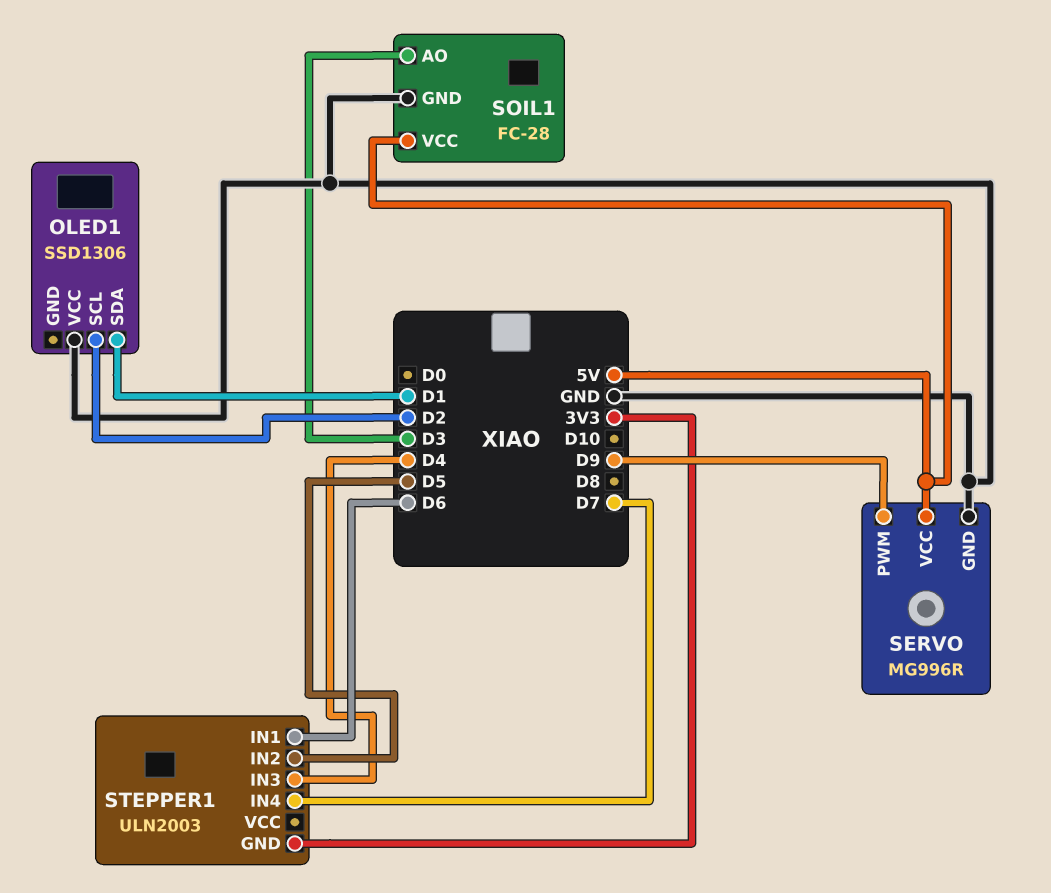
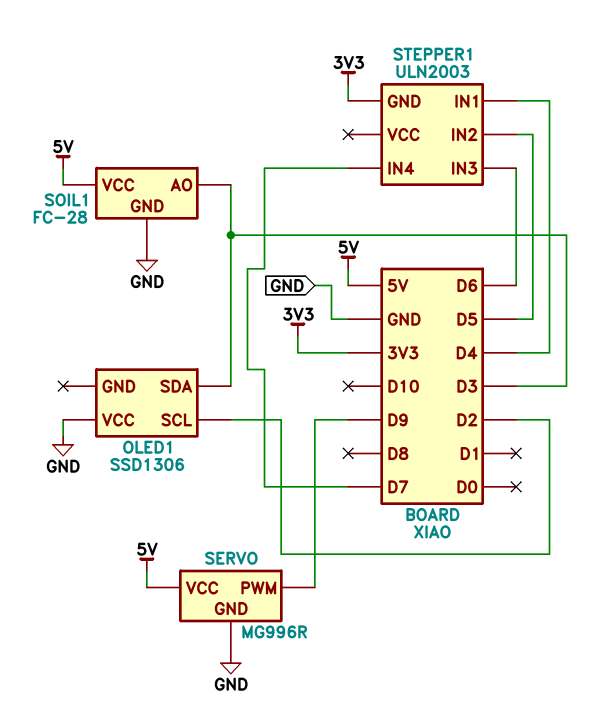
OLED1 pin SDA: D1 -> D3
STEPPER1 pin IN1: D6 -> D4
STEPPER1 pin IN3: D4 -> D6

